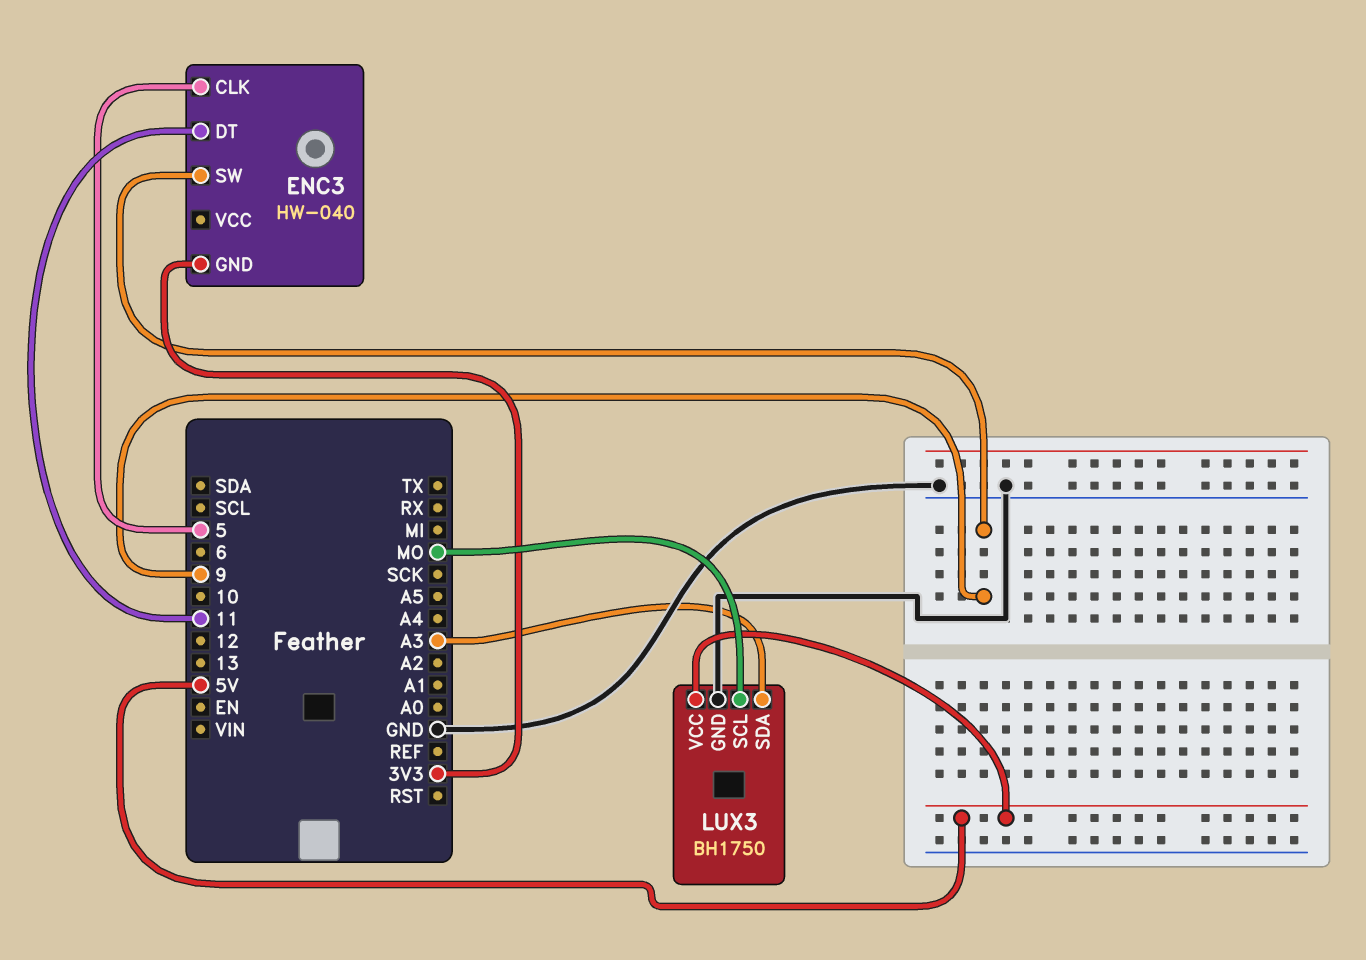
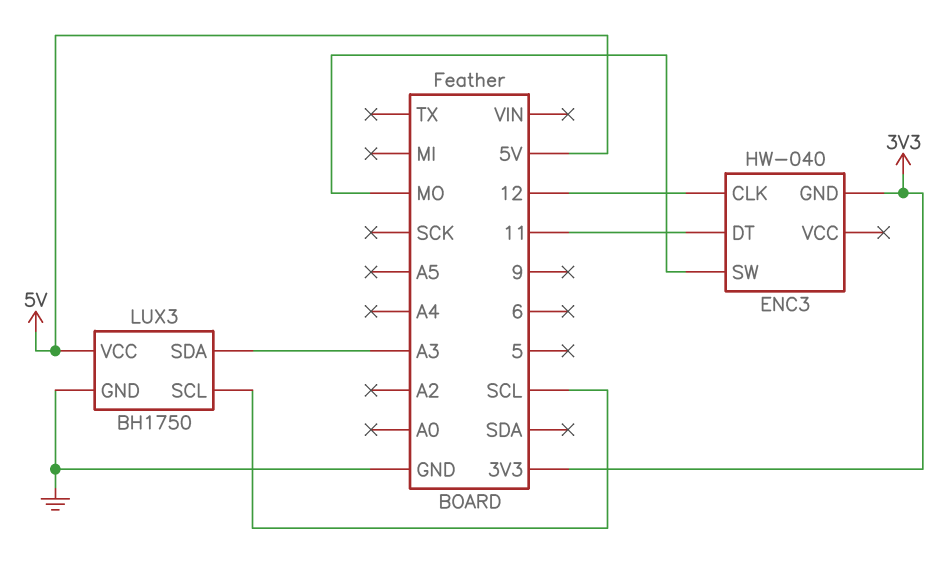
ENC3 pin CLK: 5 -> 12
ENC3 pin SW: 9 -> MO
LUX3 pin SCL: MO -> SCL

